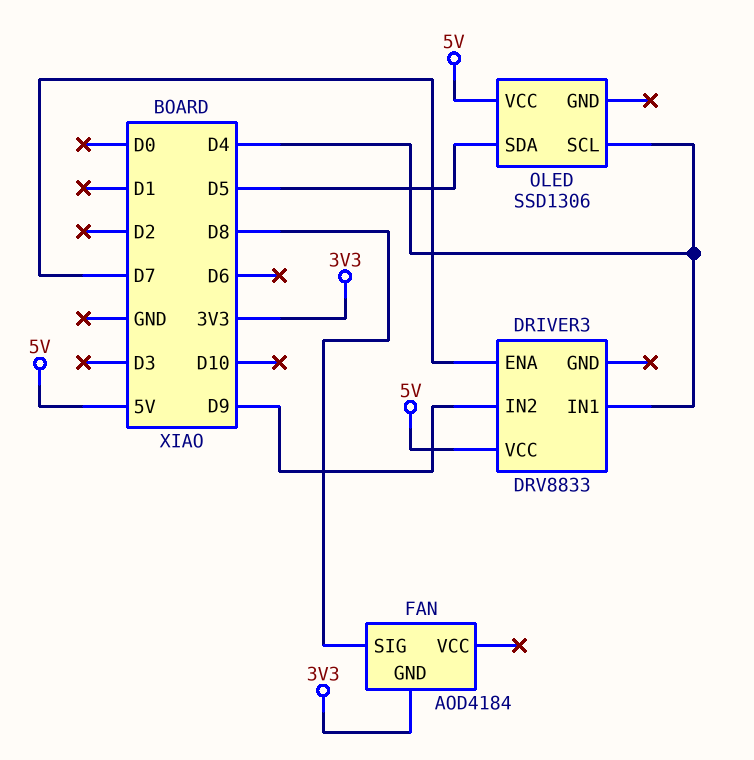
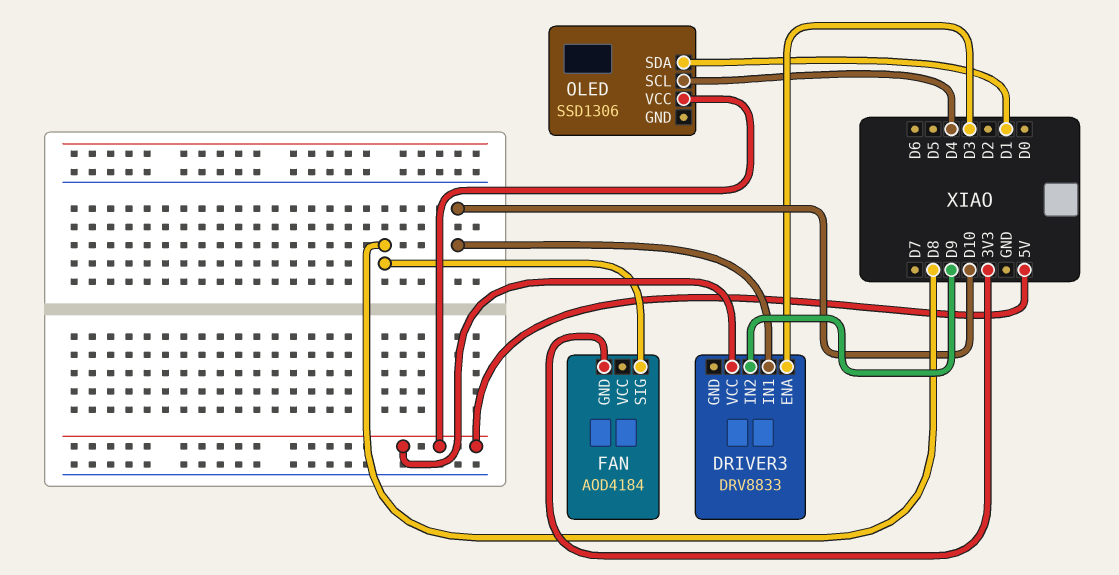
DRIVER3 pin ENA: D7 -> D3
DRIVER3 pin IN1: D4 -> D10
OLED pin SDA: D5 -> D1

